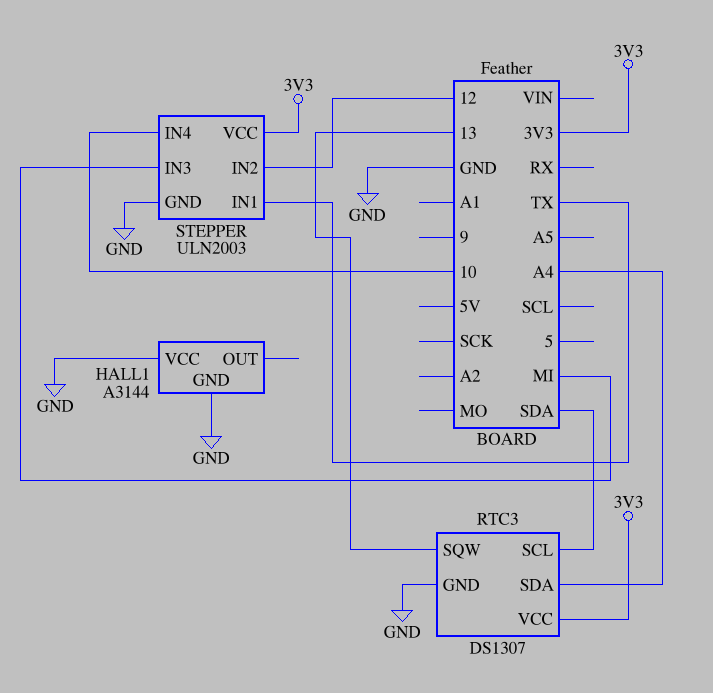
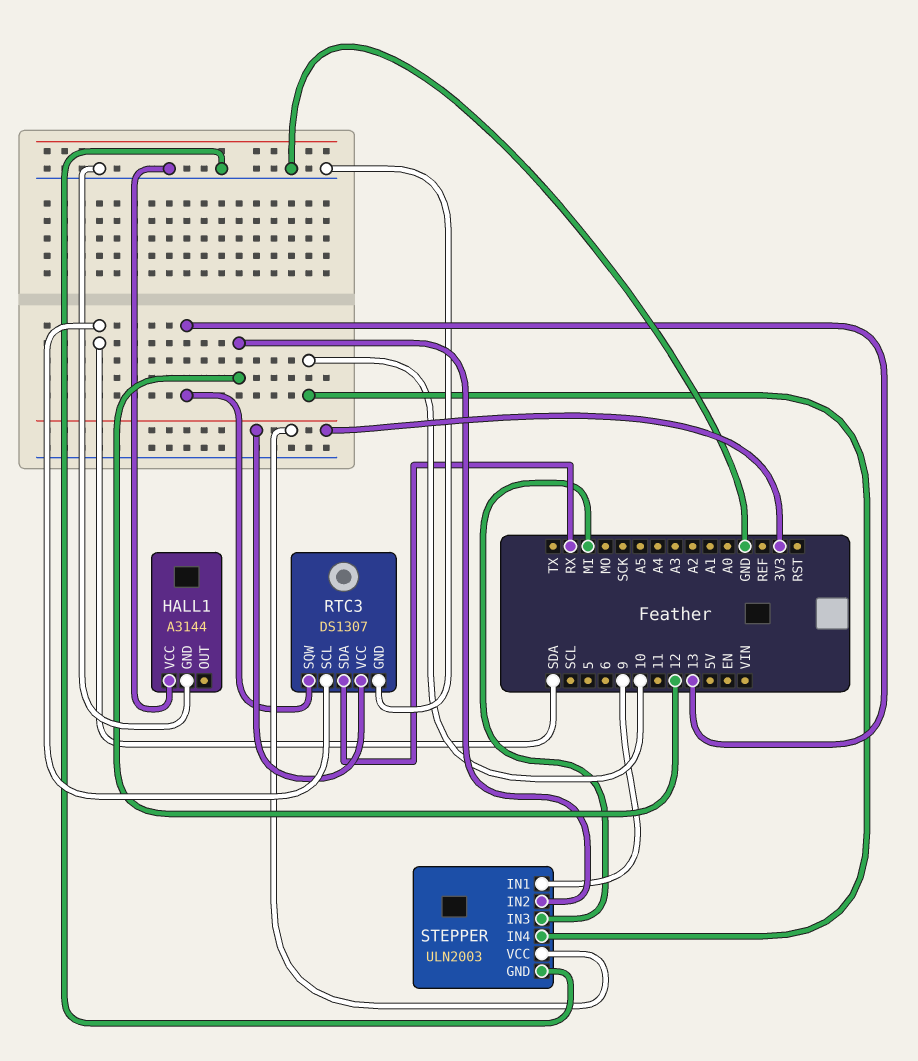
RTC3 pin SDA: A4 -> RX
STEPPER pin IN1: TX -> 9

